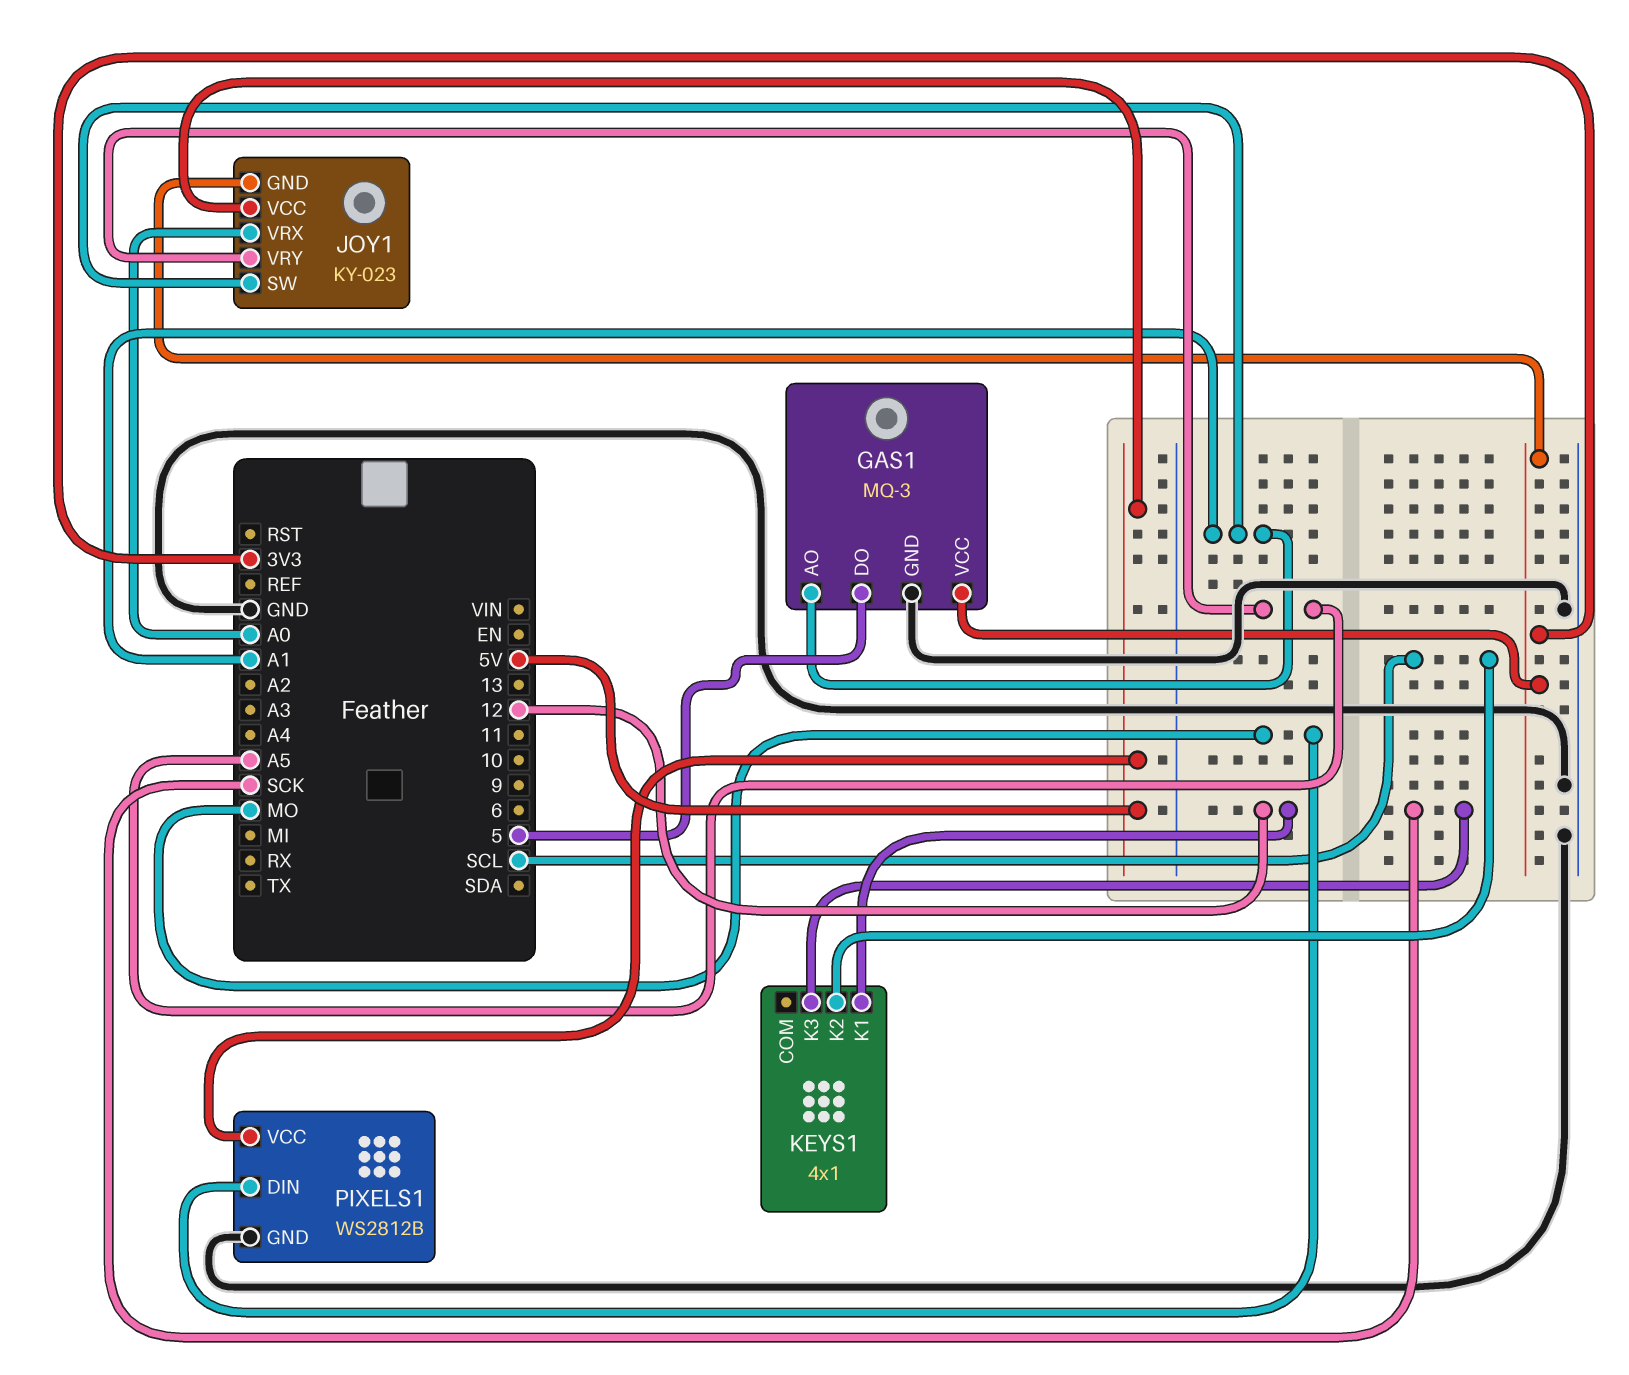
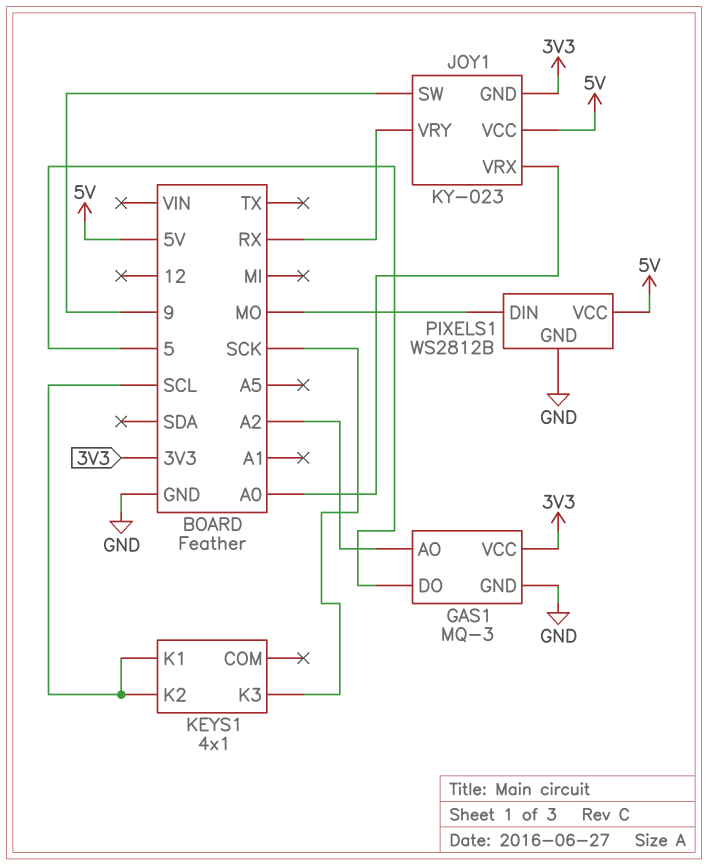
GAS1 pin AO: A1 -> A2
JOY1 pin SW: A1 -> 9
JOY1 pin VRY: A5 -> RX
KEYS1 pin K1: 12 -> SCL

